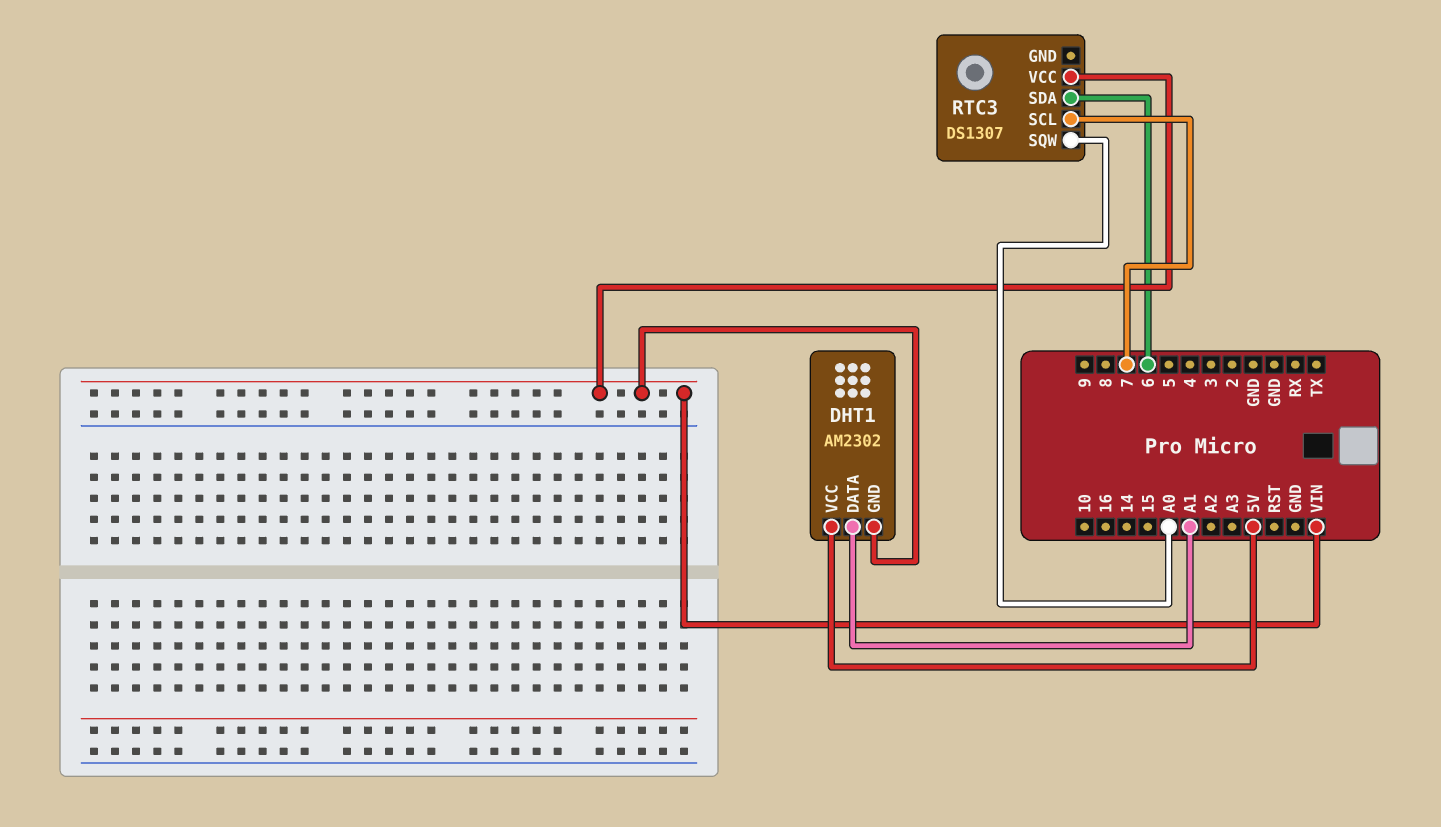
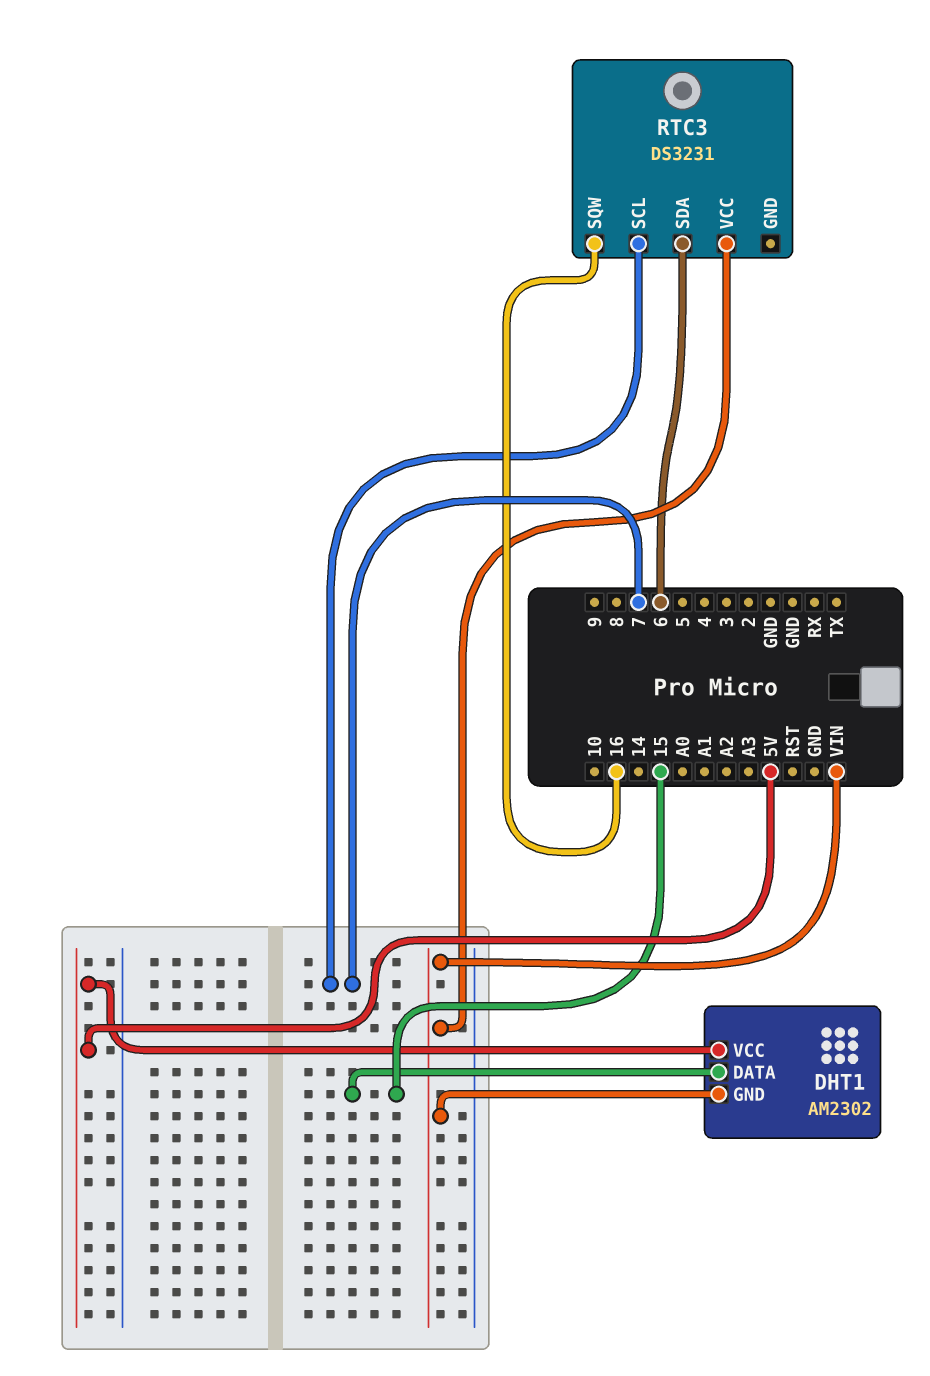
DHT1 pin DATA: A1 -> 15
RTC3: DS1307 -> DS3231
RTC3 pin SQW: A0 -> 16

